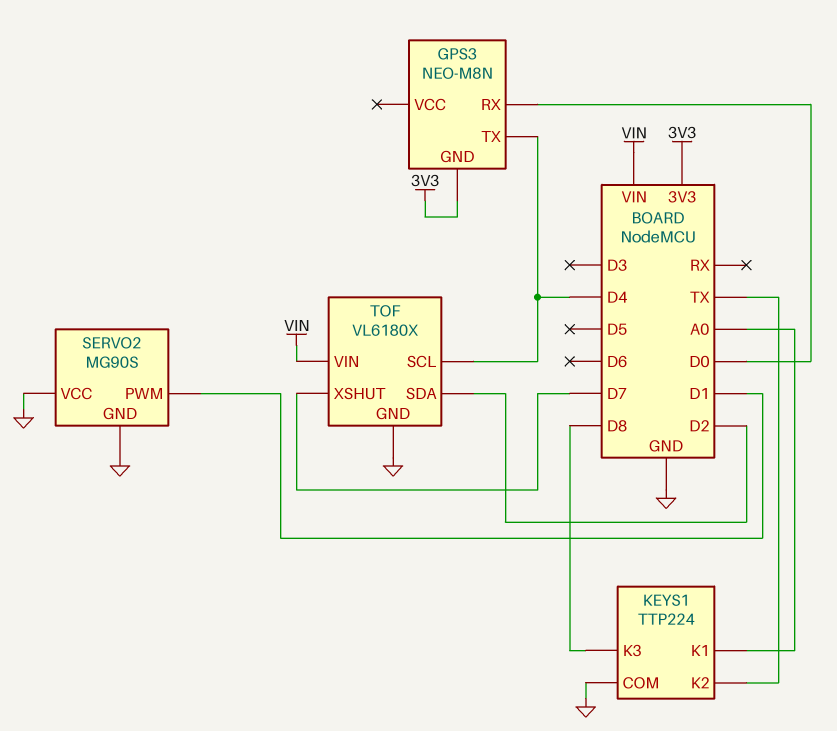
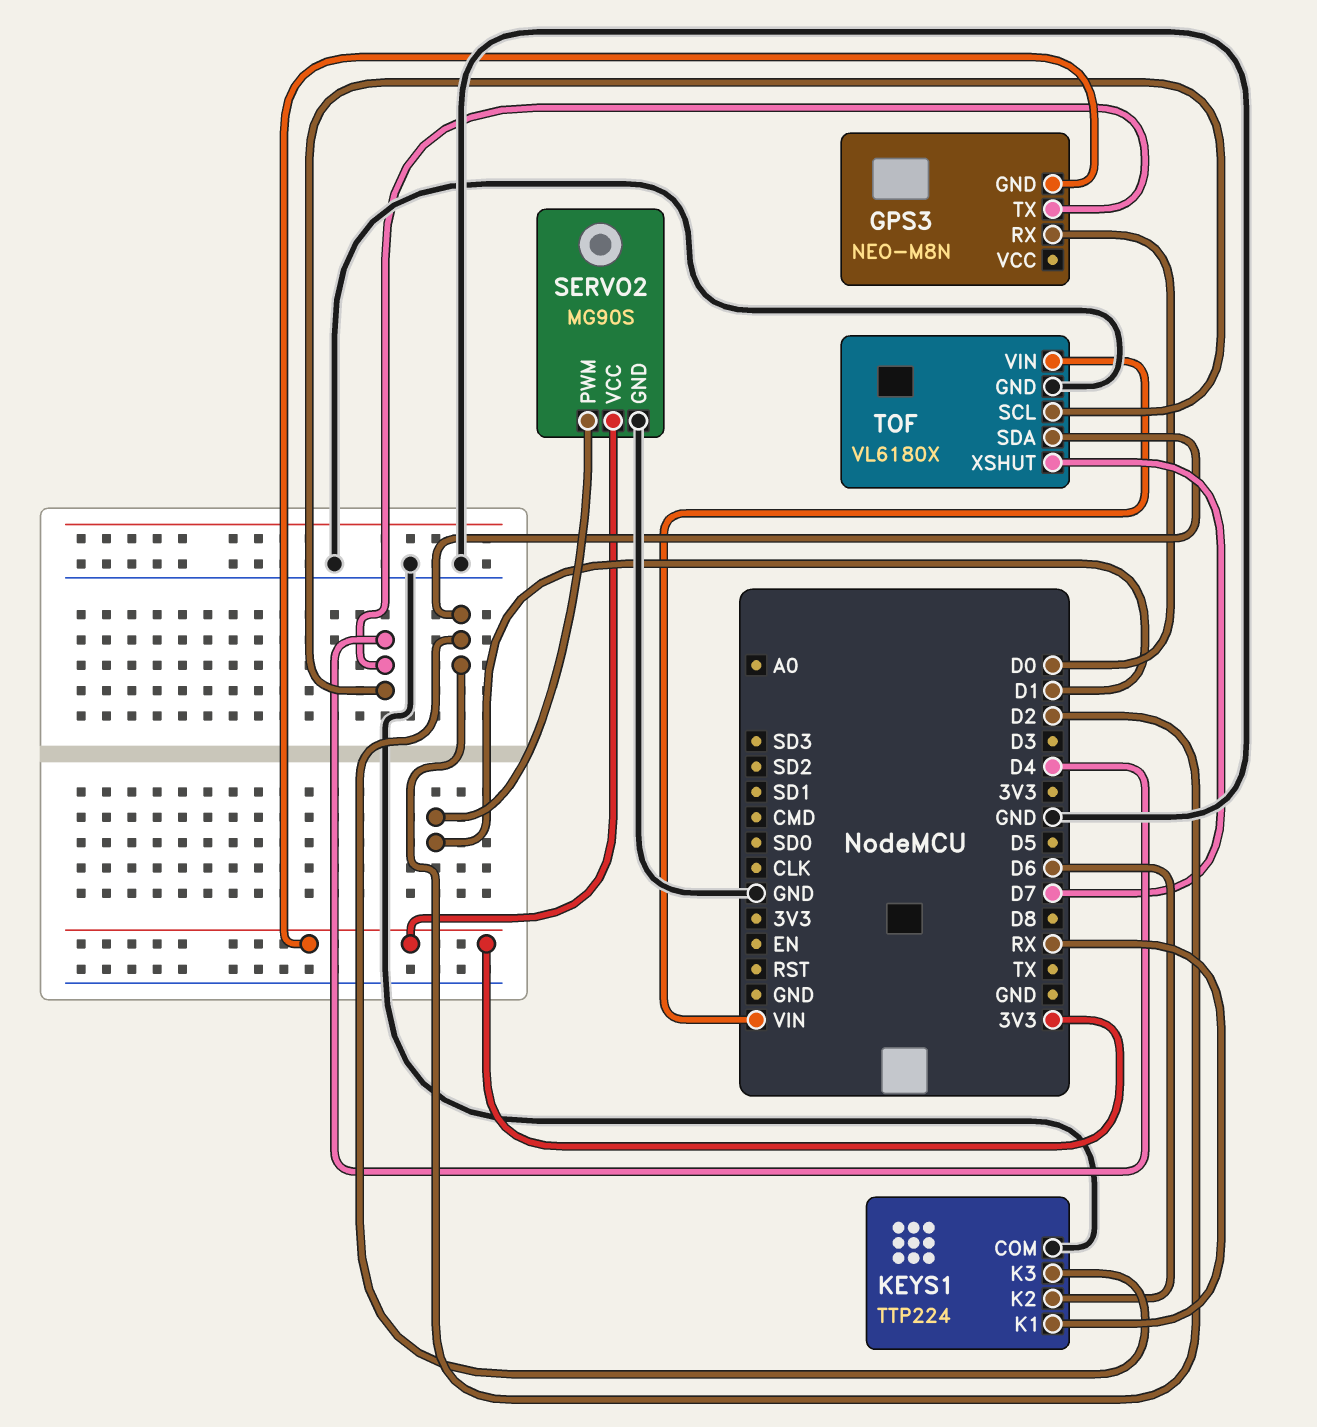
KEYS1 pin K1: A0 -> RX
KEYS1 pin K2: TX -> D6
KEYS1 pin K3: D8 -> D2
SERVO2 pin VCC: GND -> 3V3

